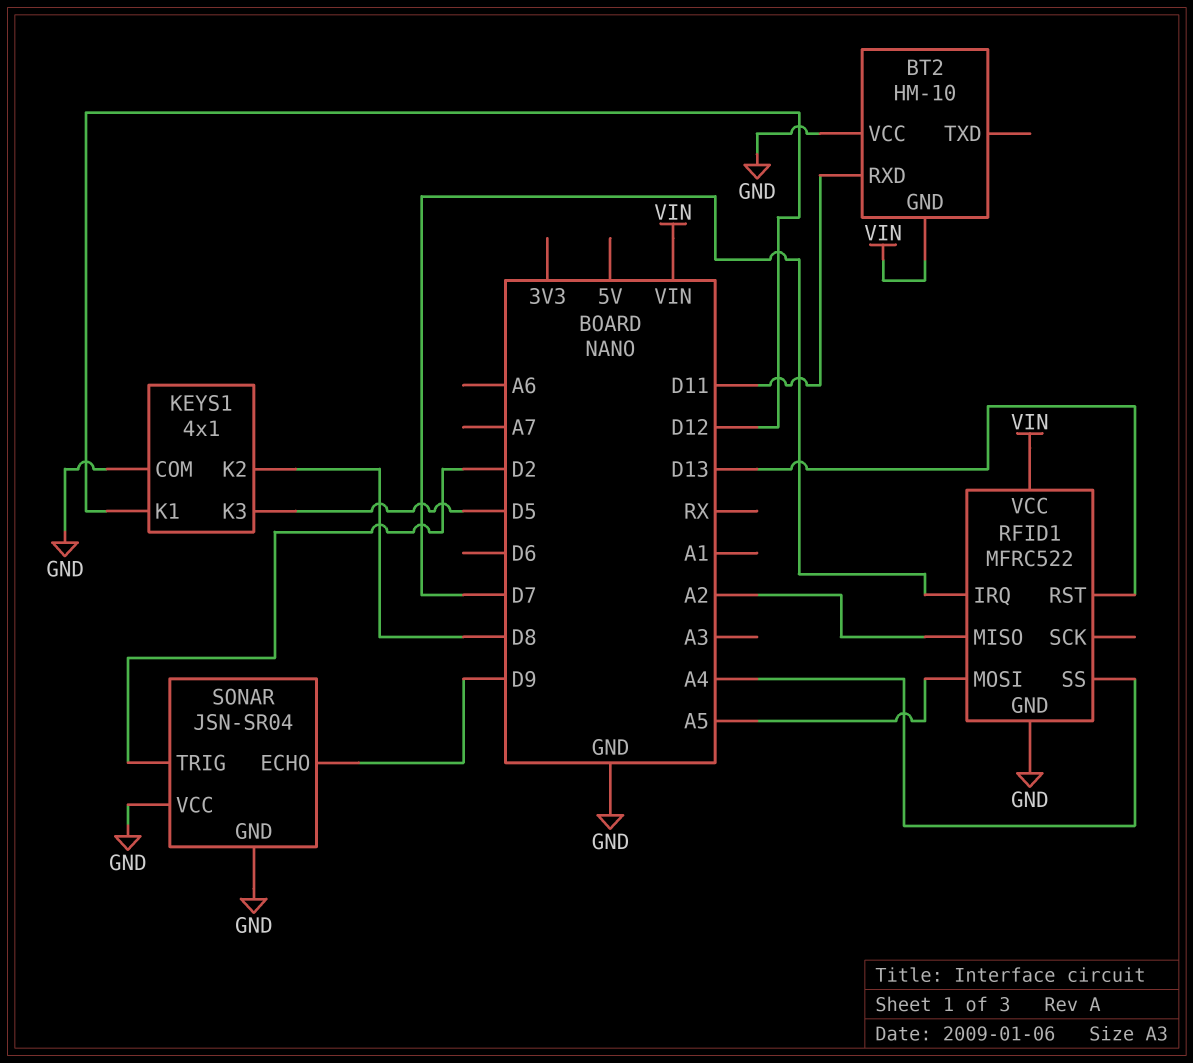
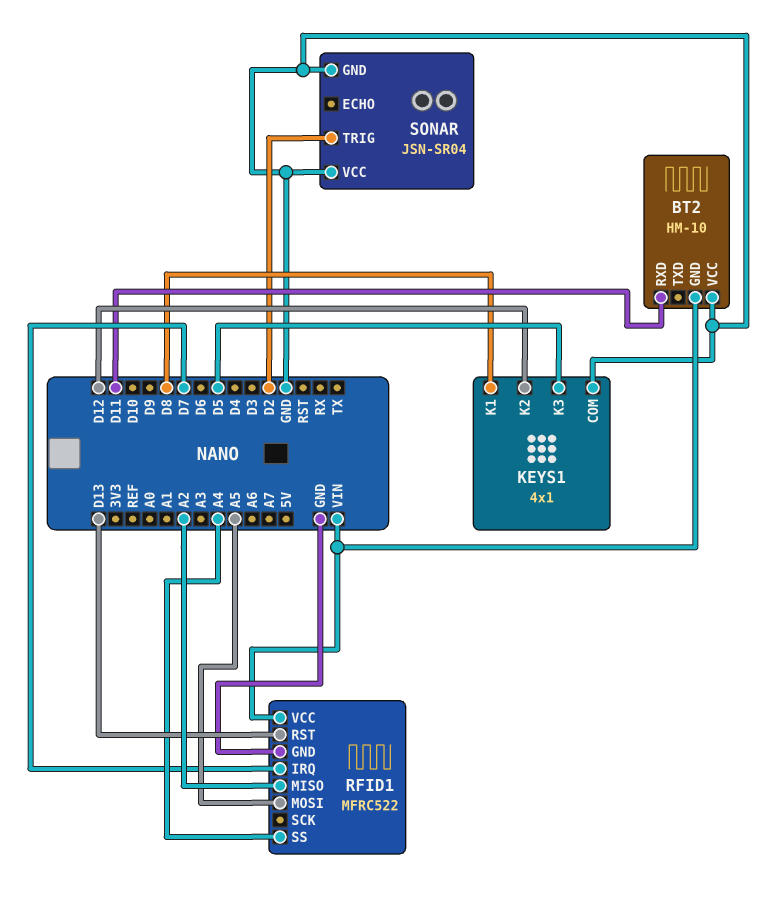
KEYS1 pin K1: D12 -> D8
KEYS1 pin K2: D8 -> D12
SONAR pin ECHO: D9 -> none

